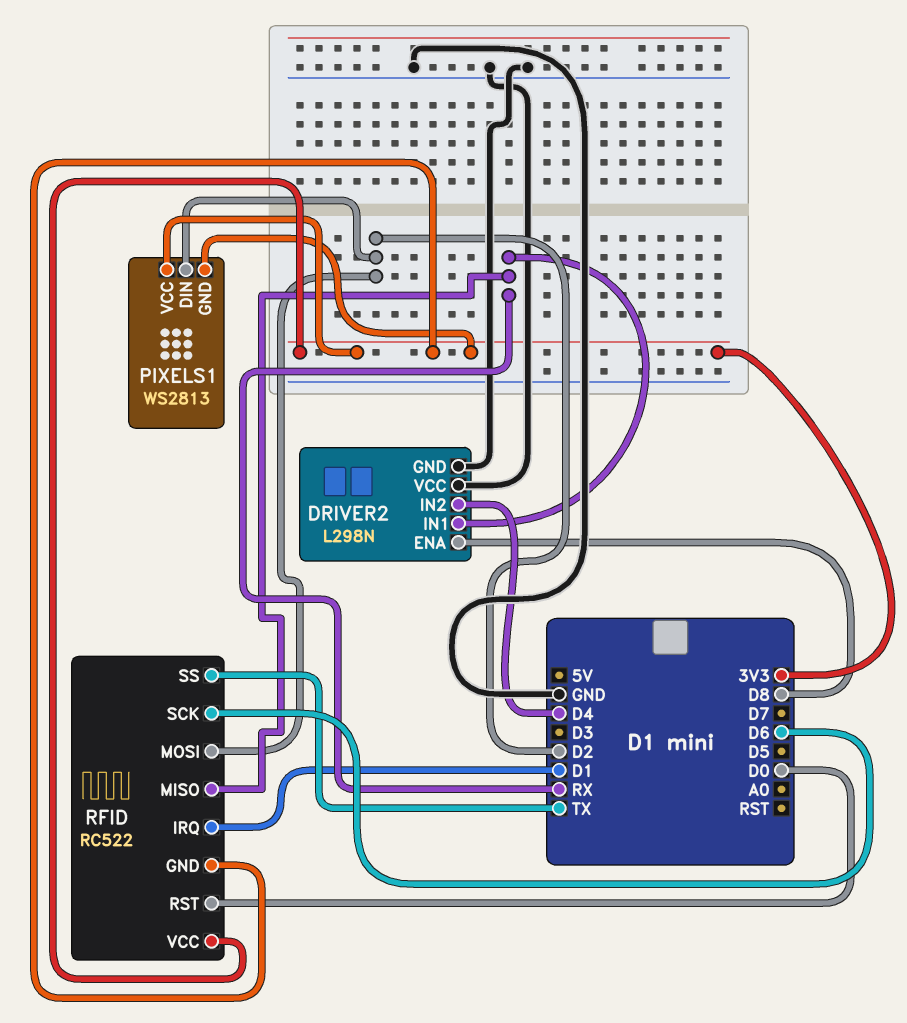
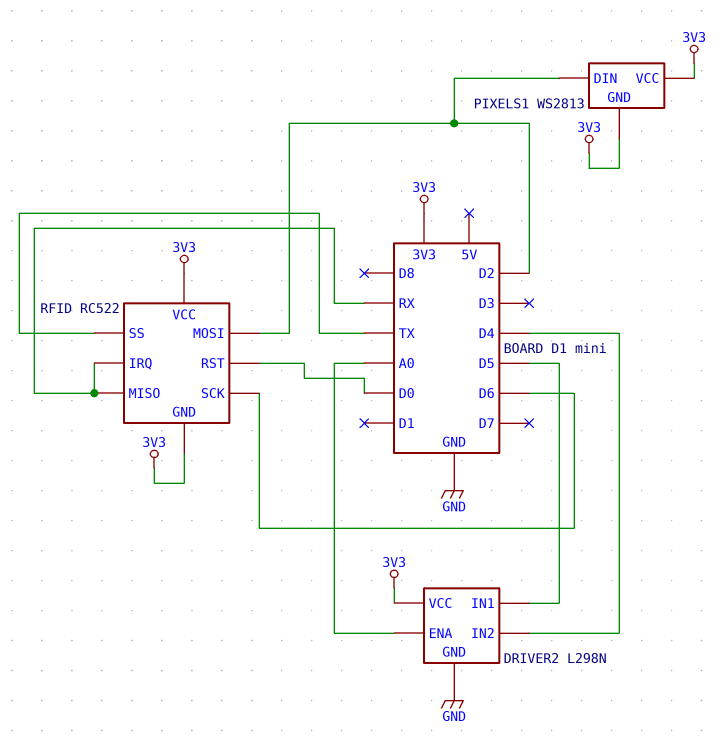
DRIVER2 pin ENA: D8 -> A0
DRIVER2 pin IN1: RX -> D5
DRIVER2 pin VCC: GND -> 3V3
RFID pin IRQ: D1 -> RX

